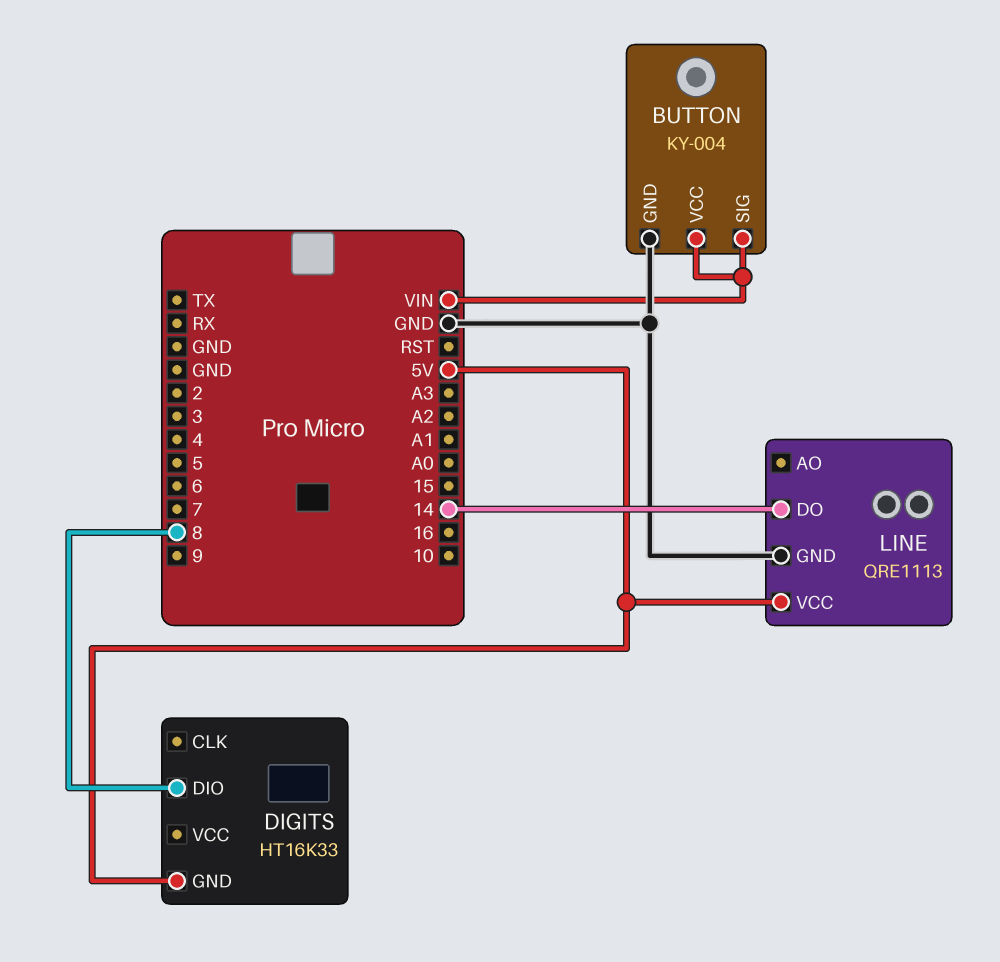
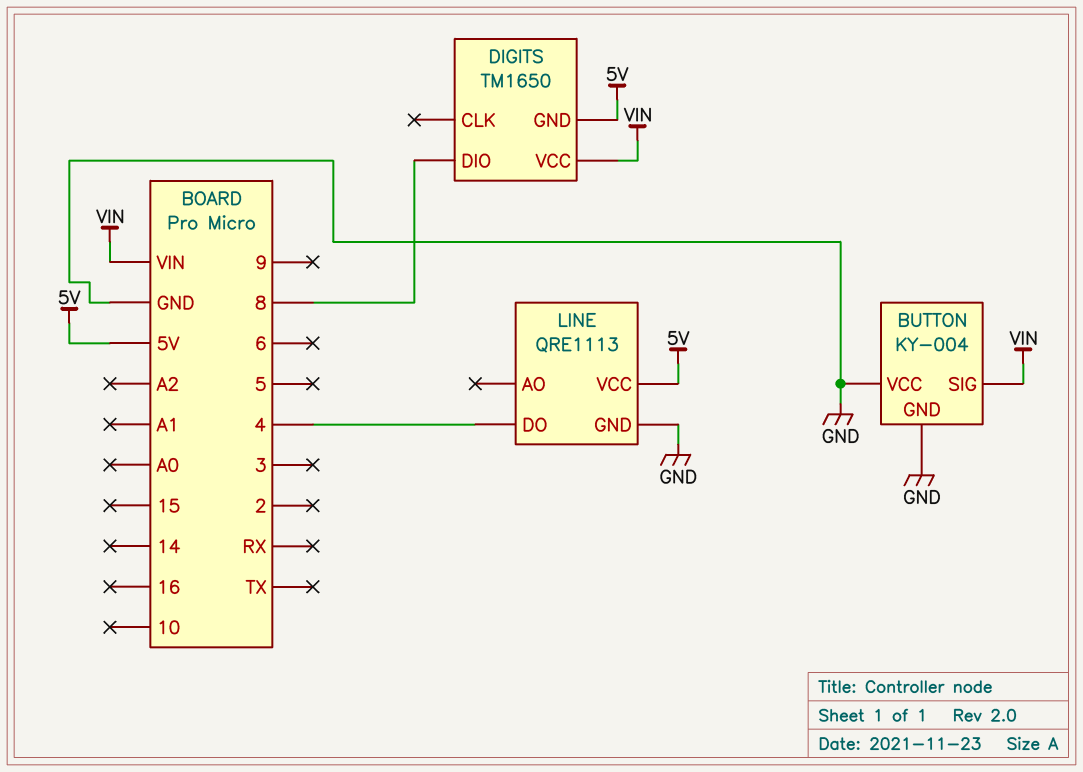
BUTTON pin VCC: VIN -> GND
DIGITS: HT16K33 -> TM1650
DIGITS pin VCC: none -> VIN
LINE pin DO: 14 -> 4

